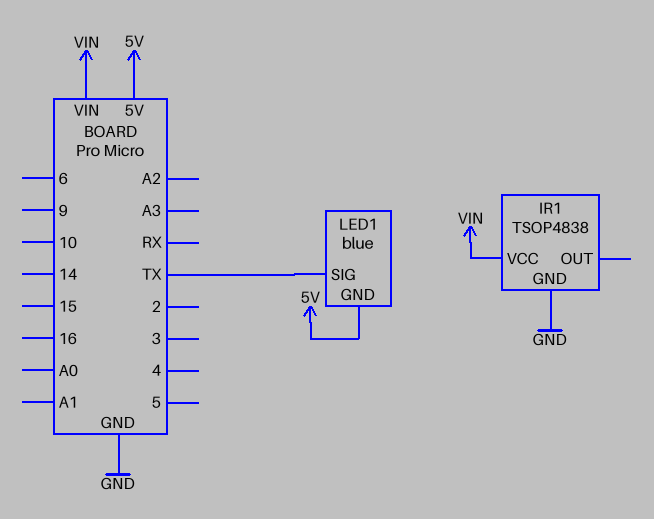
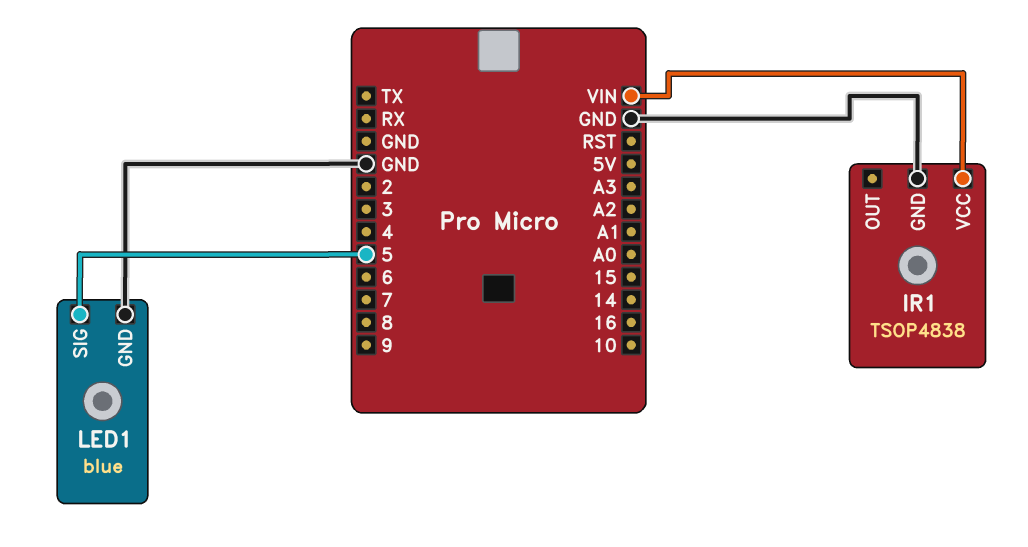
LED1 pin GND: 5V -> GND
LED1 pin SIG: TX -> 5

